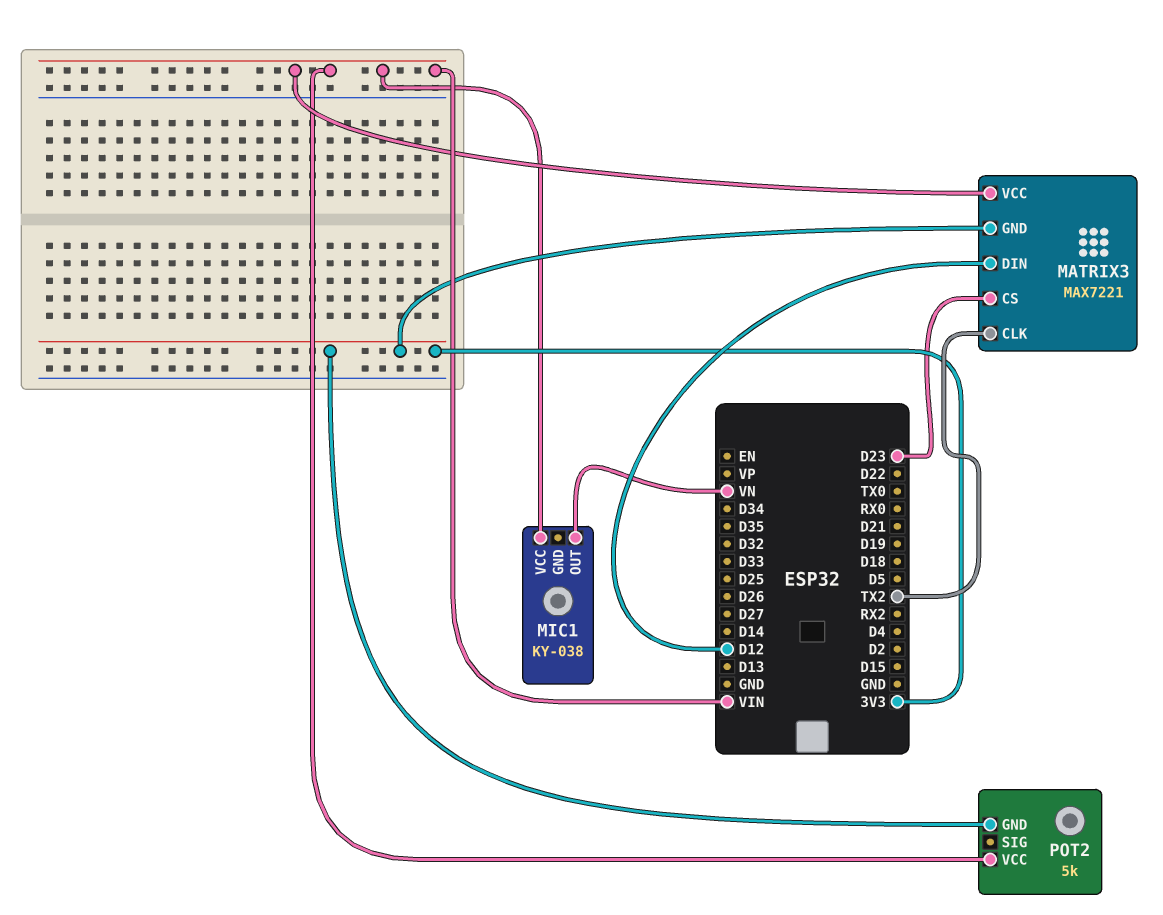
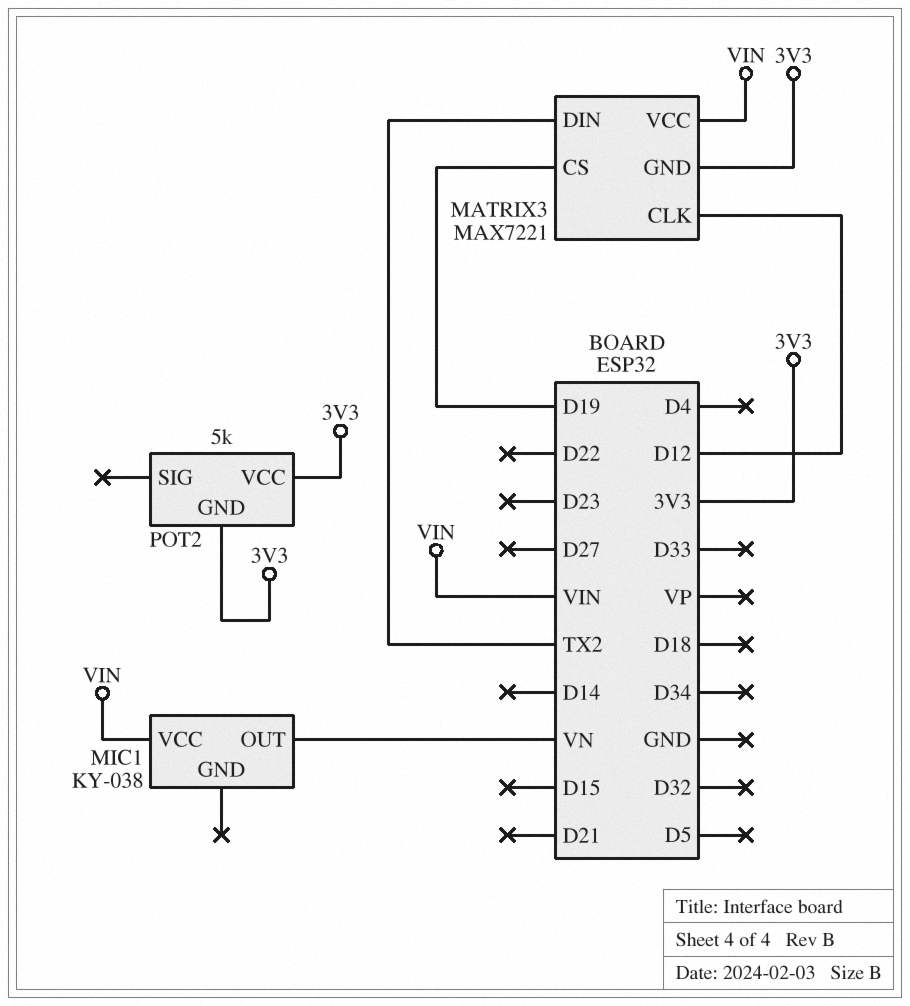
MATRIX3 pin CLK: TX2 -> D12
MATRIX3 pin CS: D23 -> D19
MATRIX3 pin DIN: D12 -> TX2
POT2 pin VCC: VIN -> 3V3

